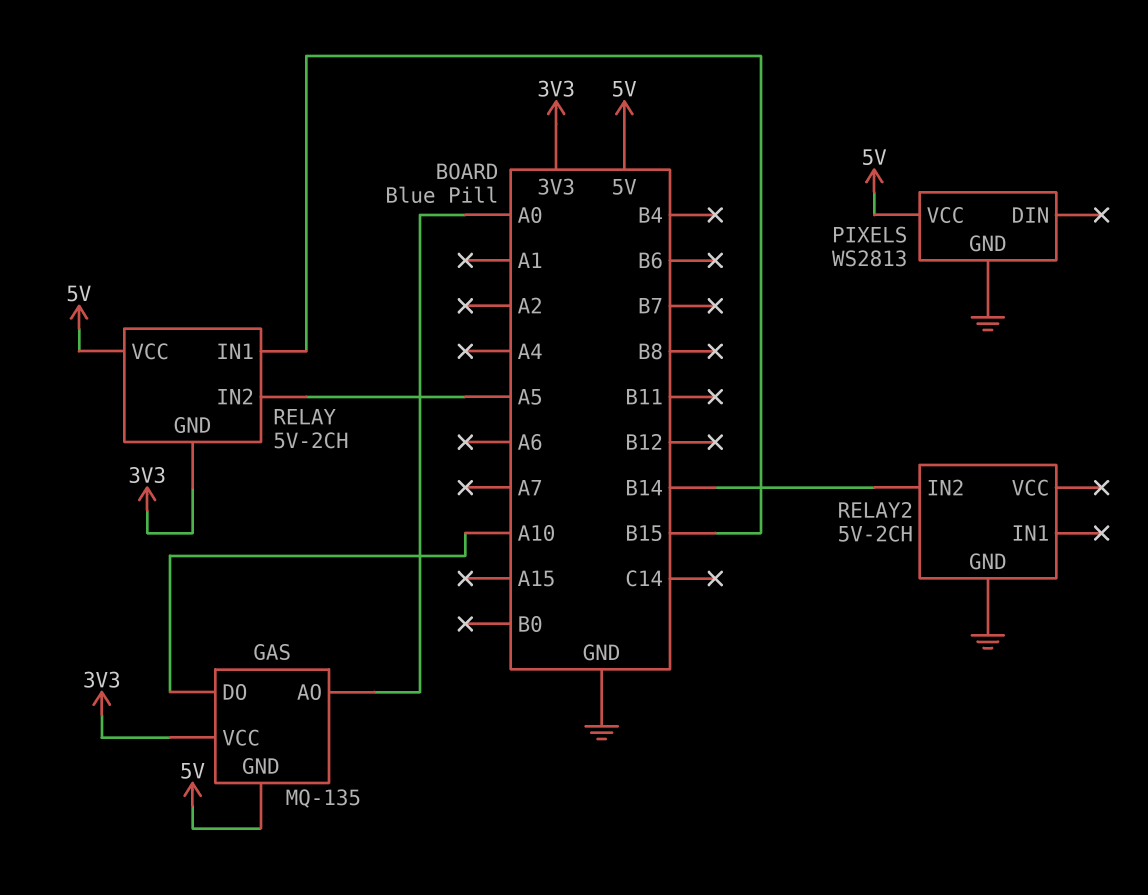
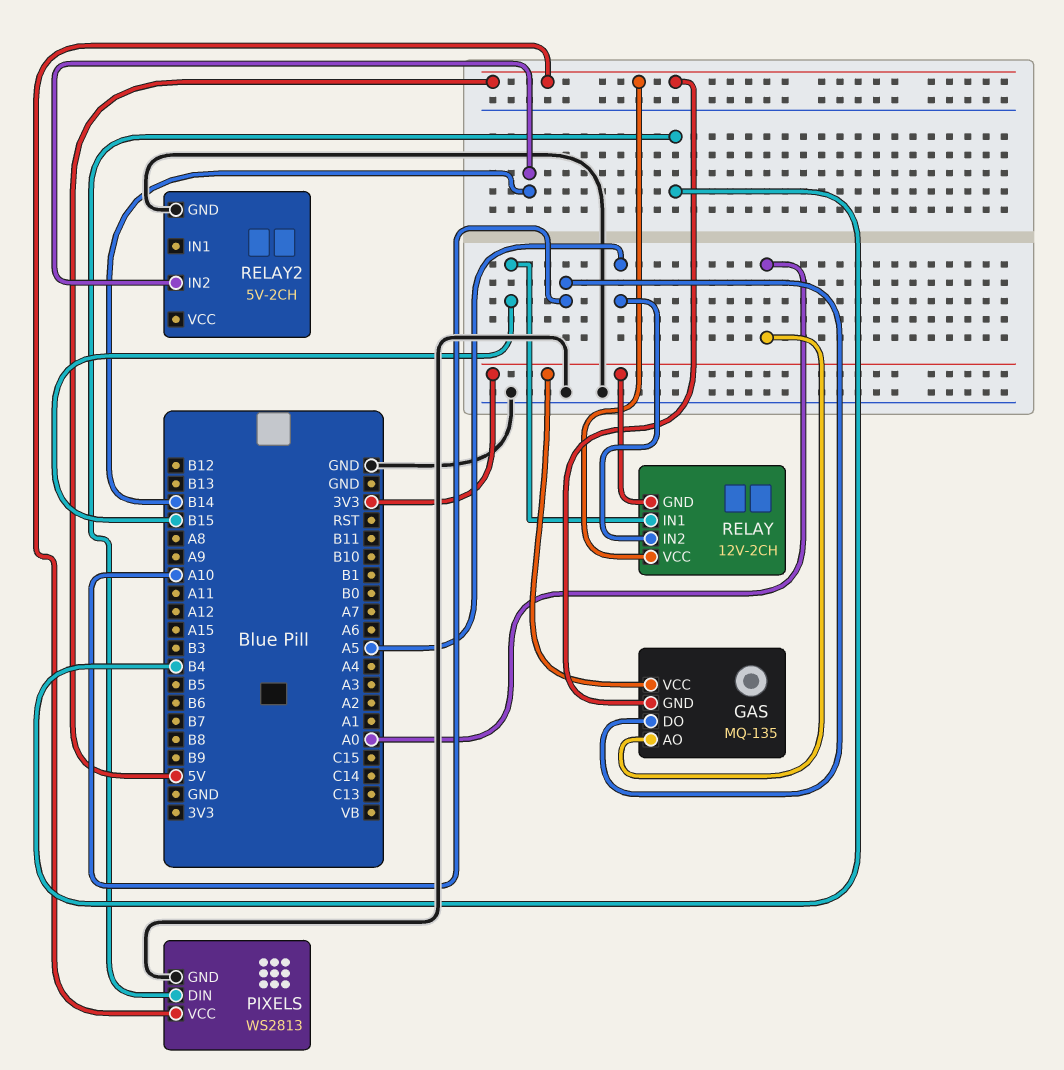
PIXELS pin DIN: none -> B4
RELAY: 5V-2CH -> 12V-2CH

